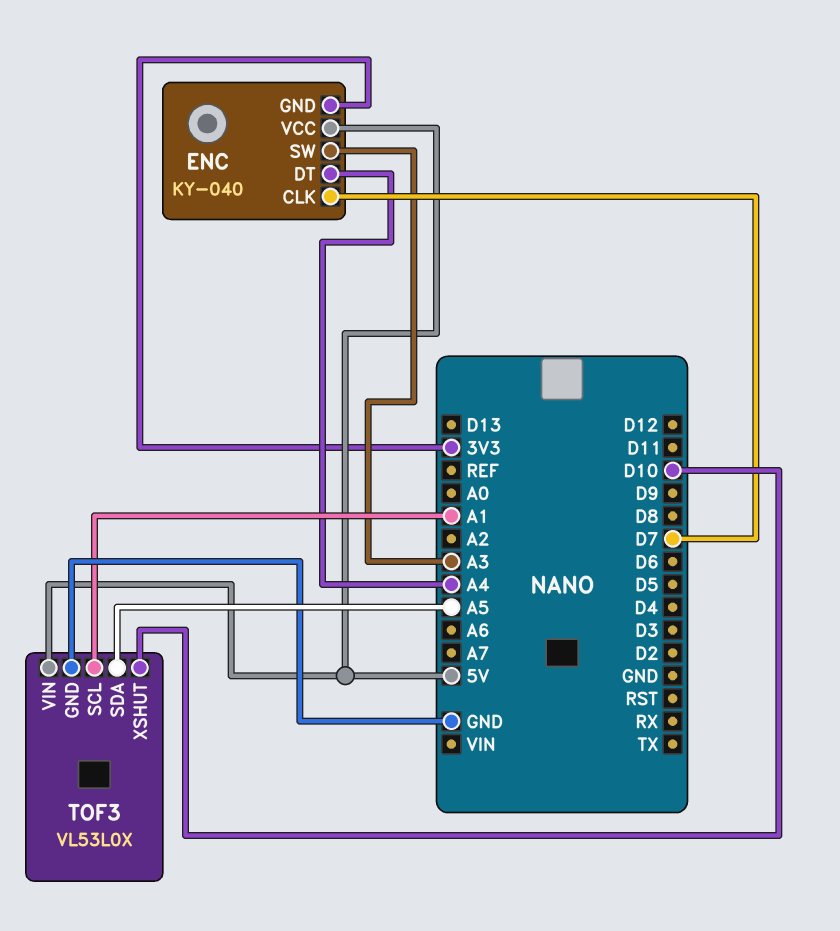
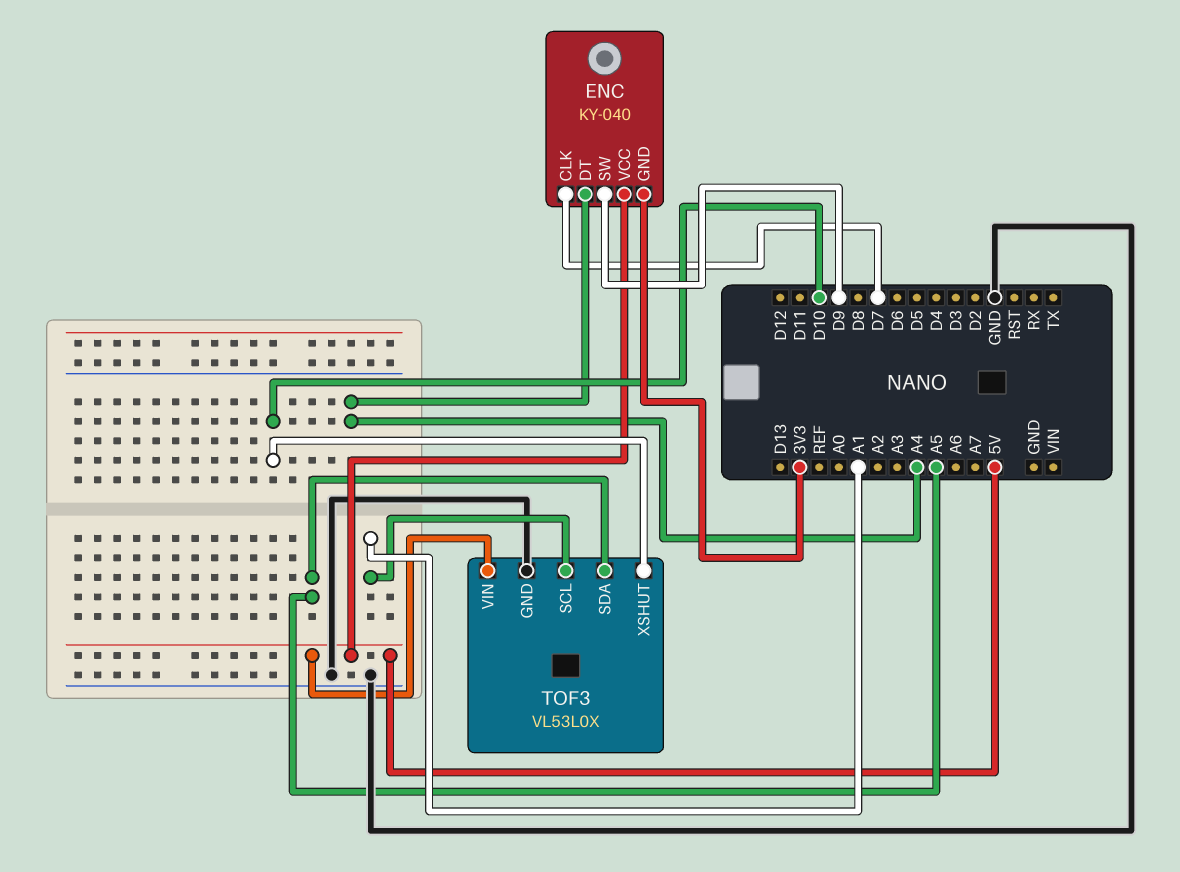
ENC pin SW: A3 -> D9

